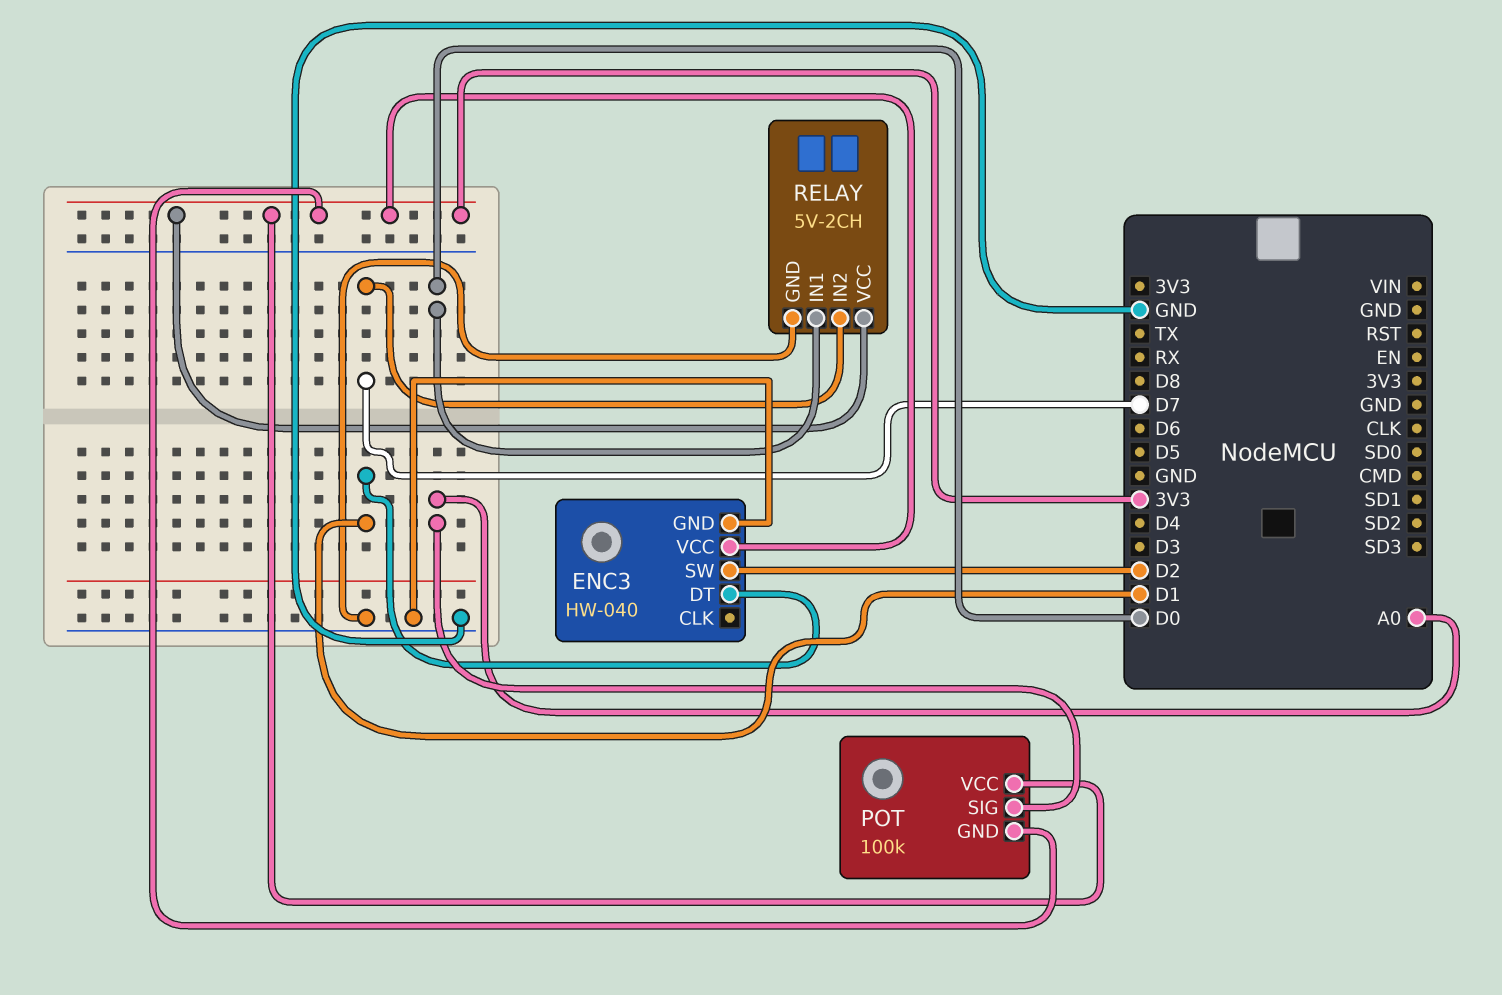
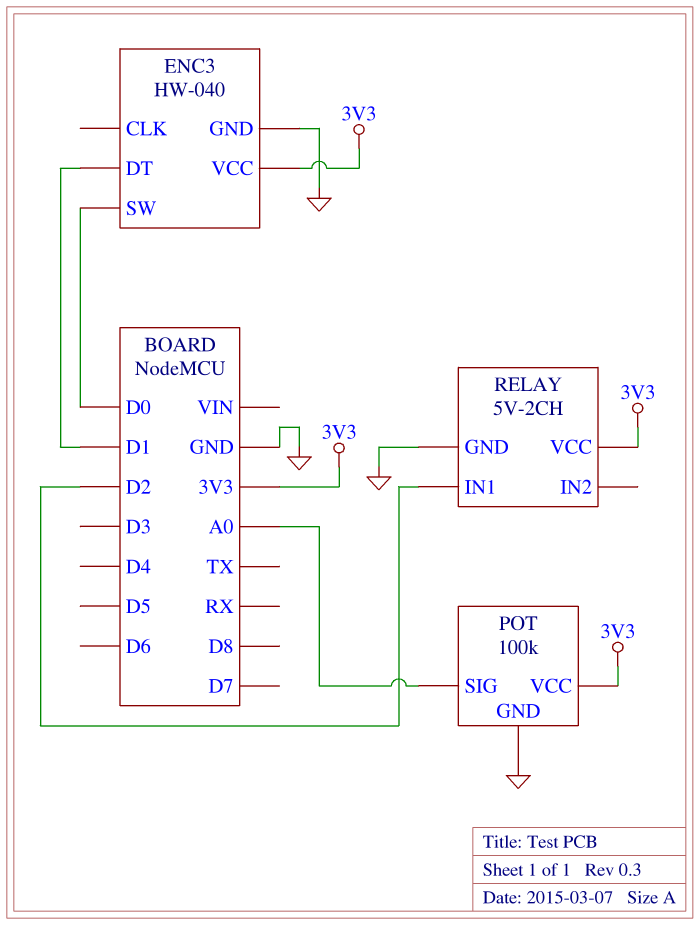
ENC3 pin SW: D2 -> D0
POT pin GND: 3V3 -> GND
RELAY pin IN1: D0 -> D2
RELAY pin IN2: D7 -> none

